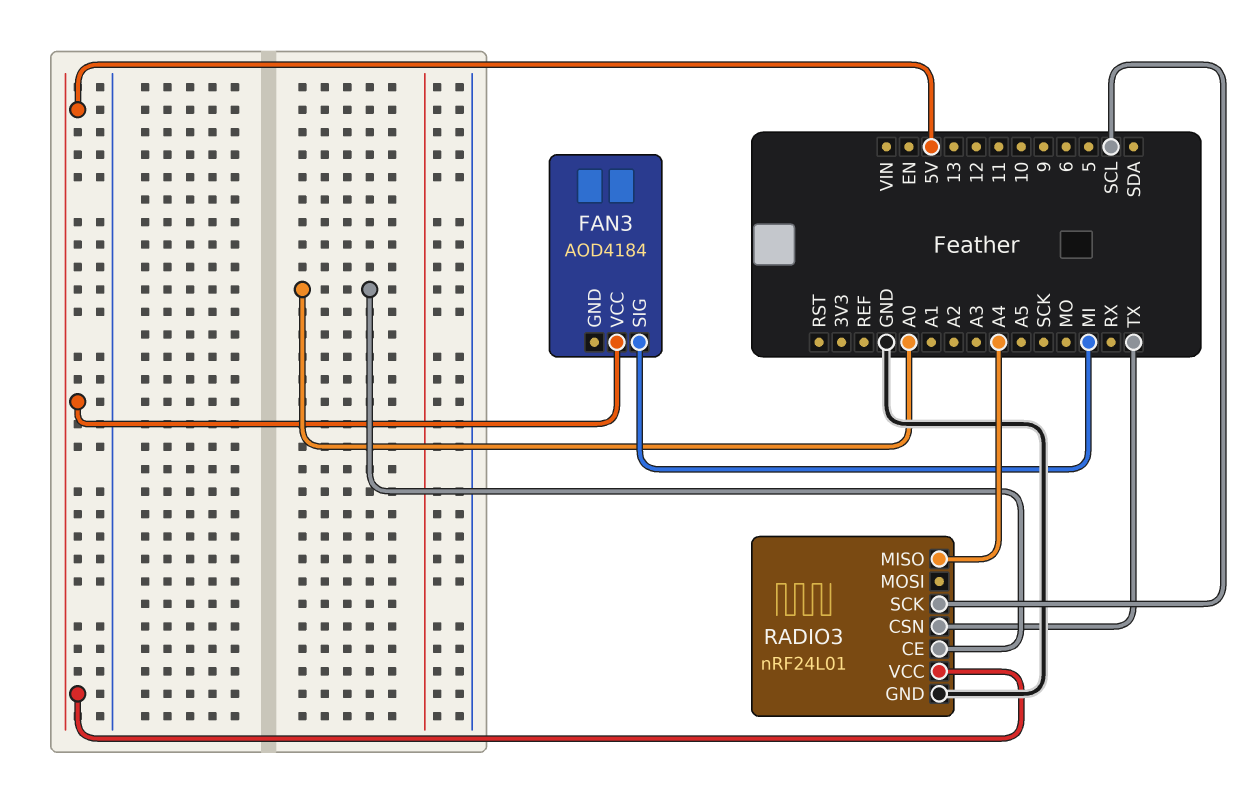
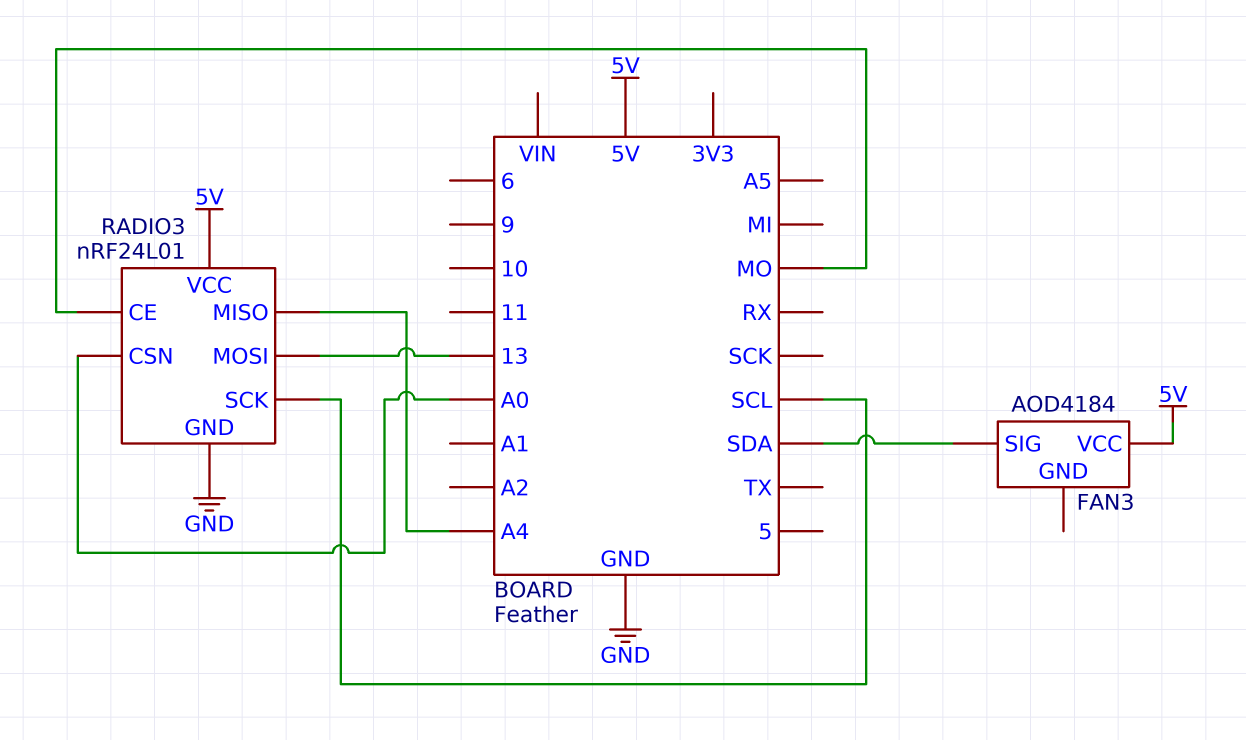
FAN3 pin SIG: MI -> SDA
RADIO3 pin CE: A0 -> MO
RADIO3 pin CSN: TX -> A0
RADIO3 pin MOSI: none -> 13

